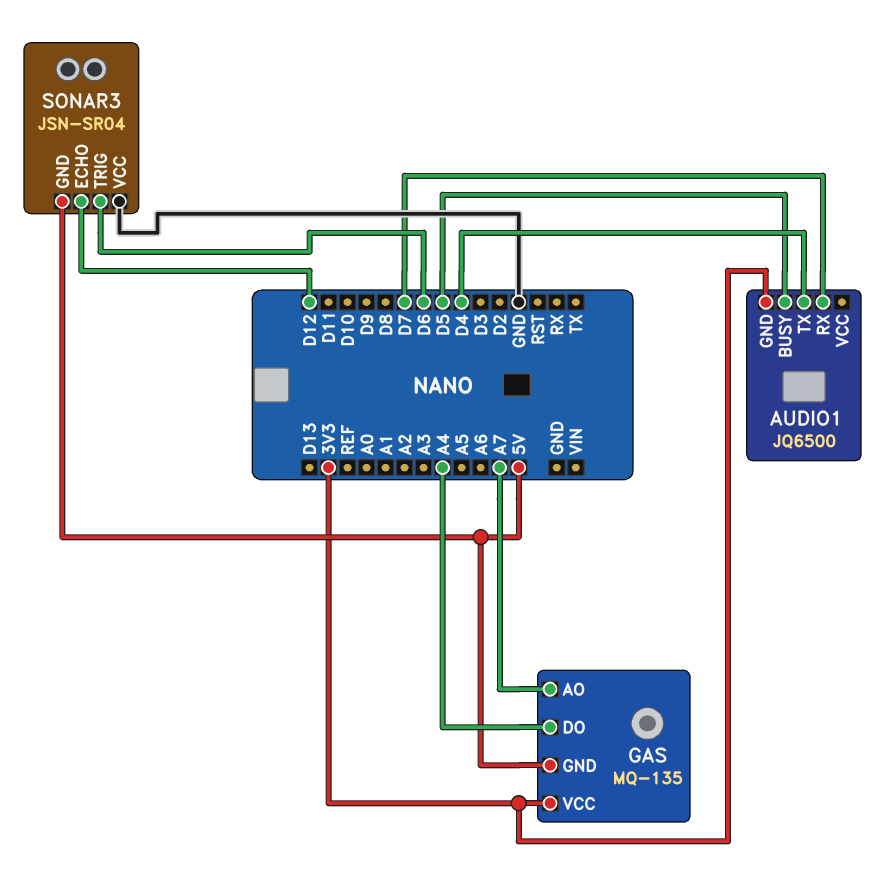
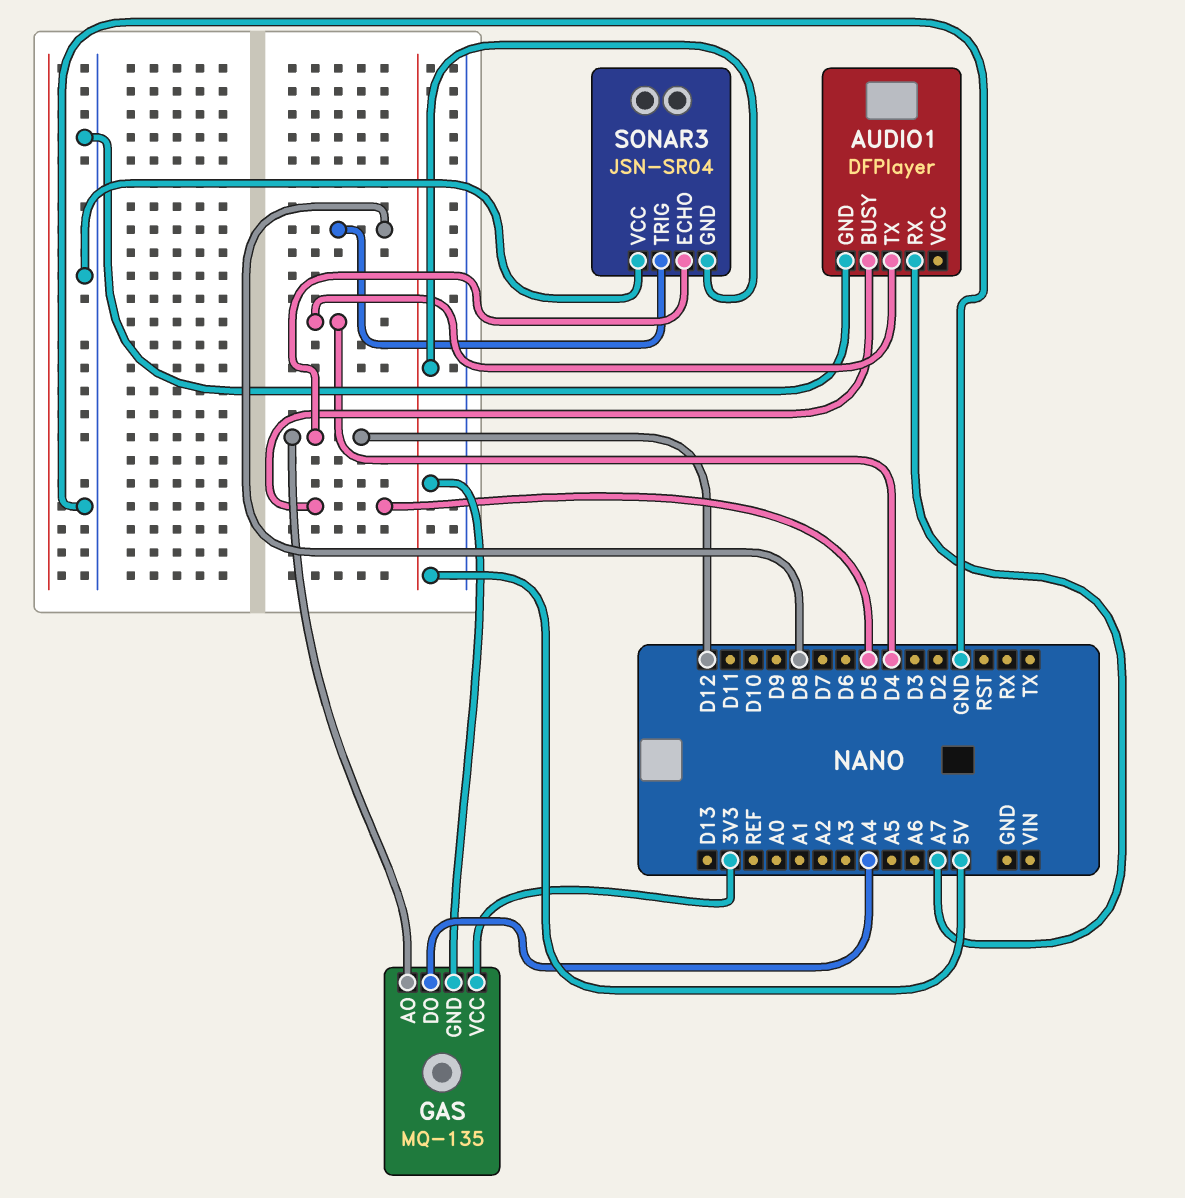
AUDIO1: JQ6500 -> DFPlayer
AUDIO1 pin GND: 3V3 -> GND
AUDIO1 pin RX: D7 -> A7
GAS pin AO: A7 -> D12
SONAR3 pin TRIG: D6 -> D8

